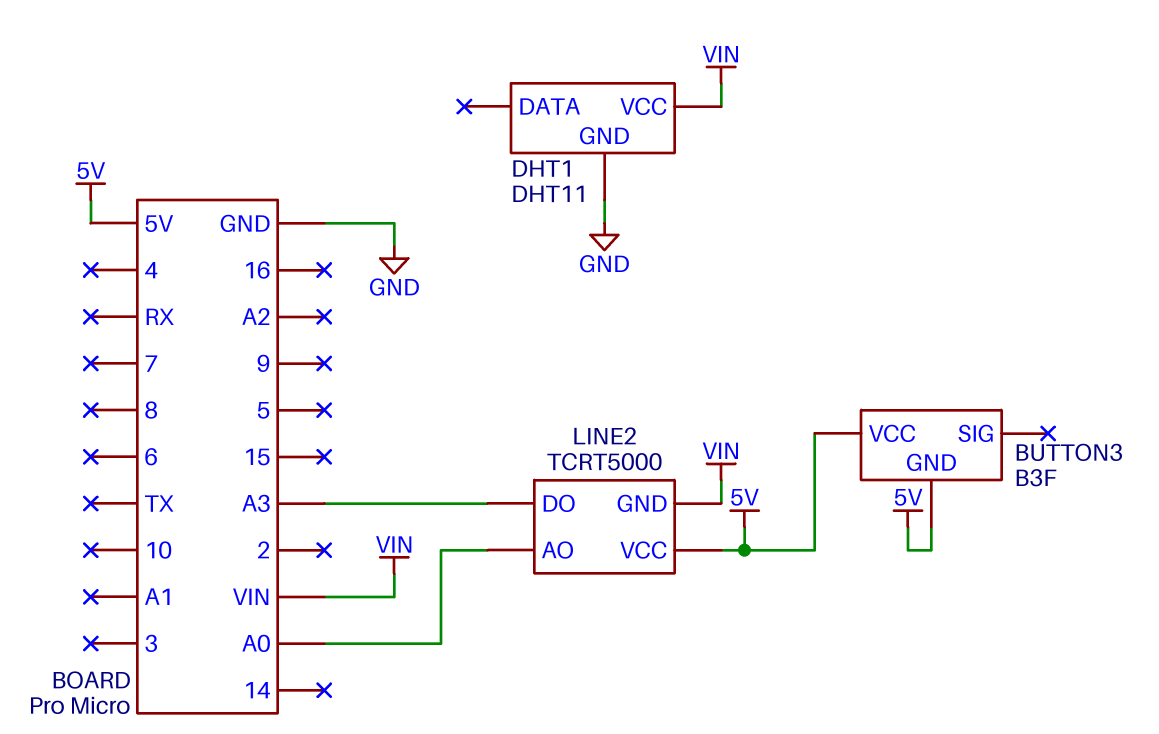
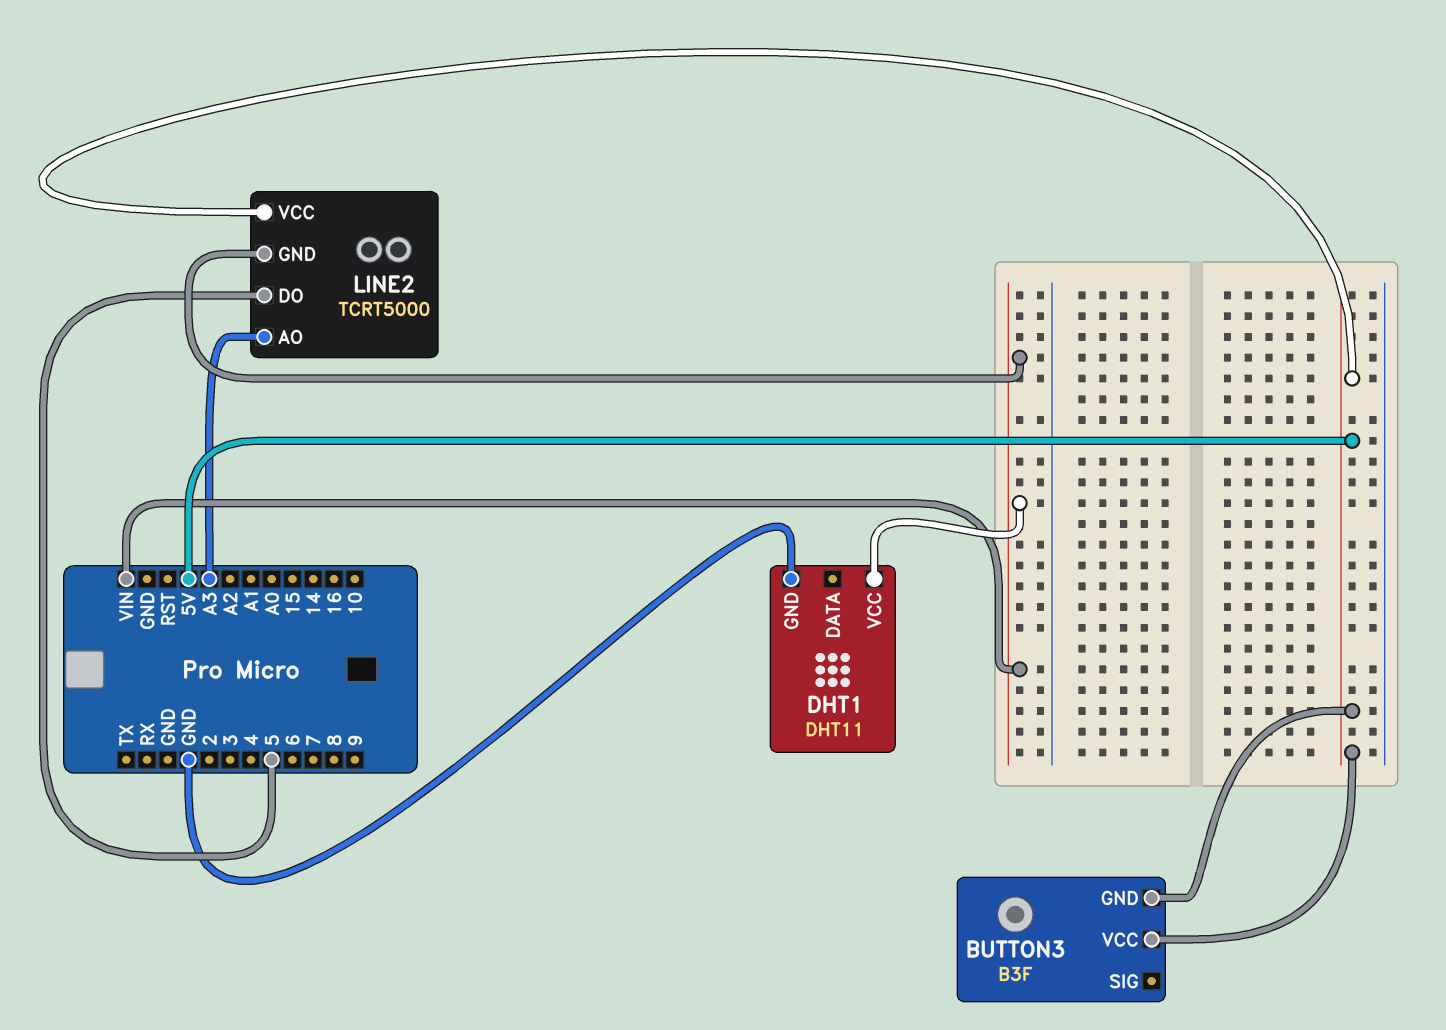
LINE2 pin AO: A0 -> A3
LINE2 pin DO: A3 -> 5

